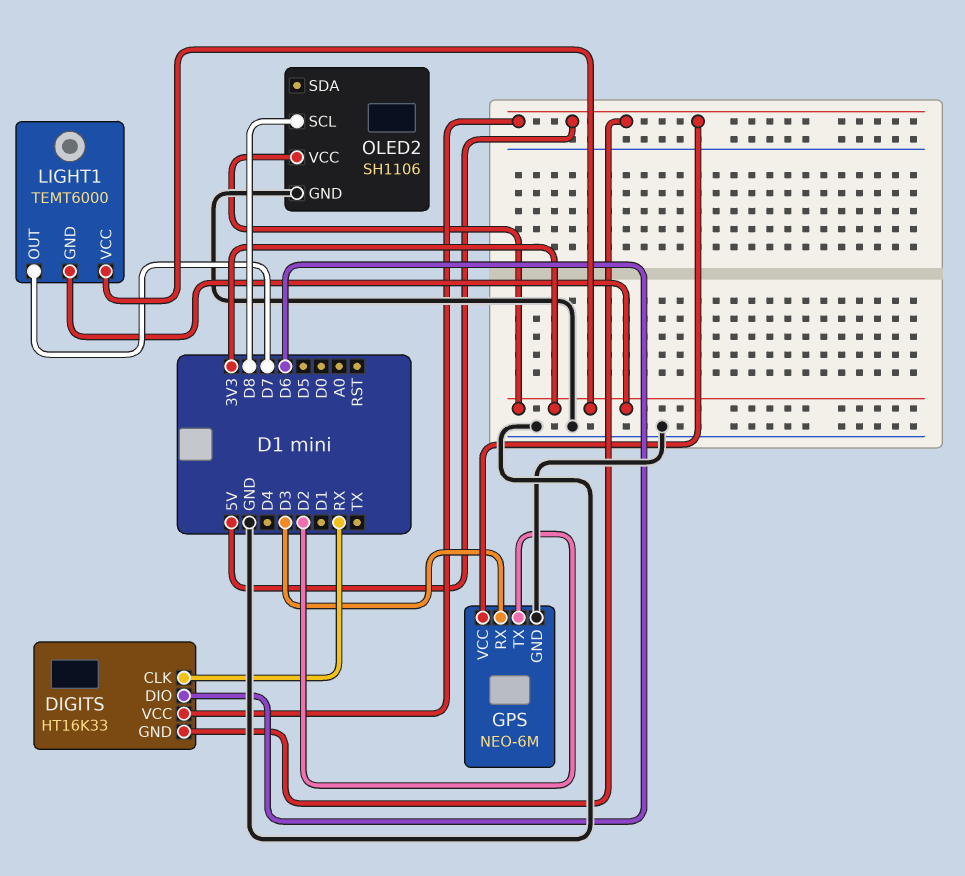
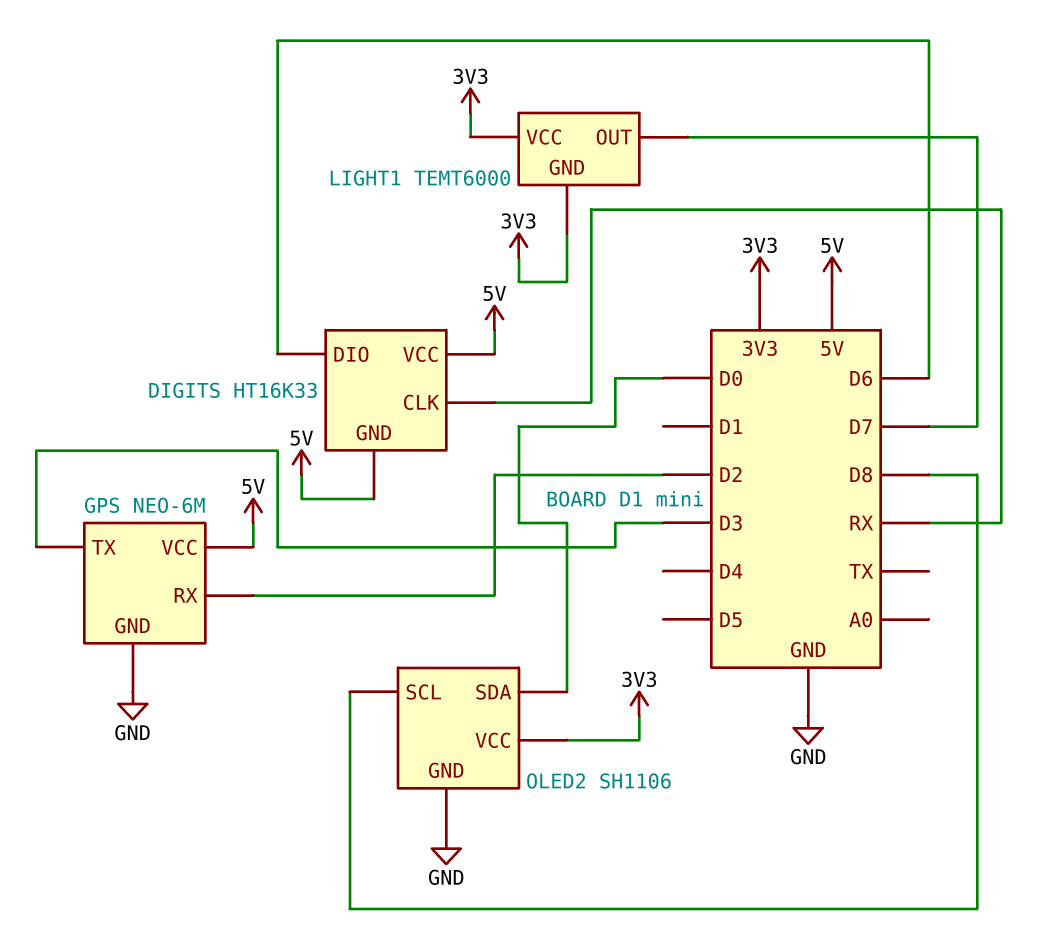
GPS pin RX: D3 -> D2
GPS pin TX: D2 -> D3
OLED2 pin SDA: none -> D0

